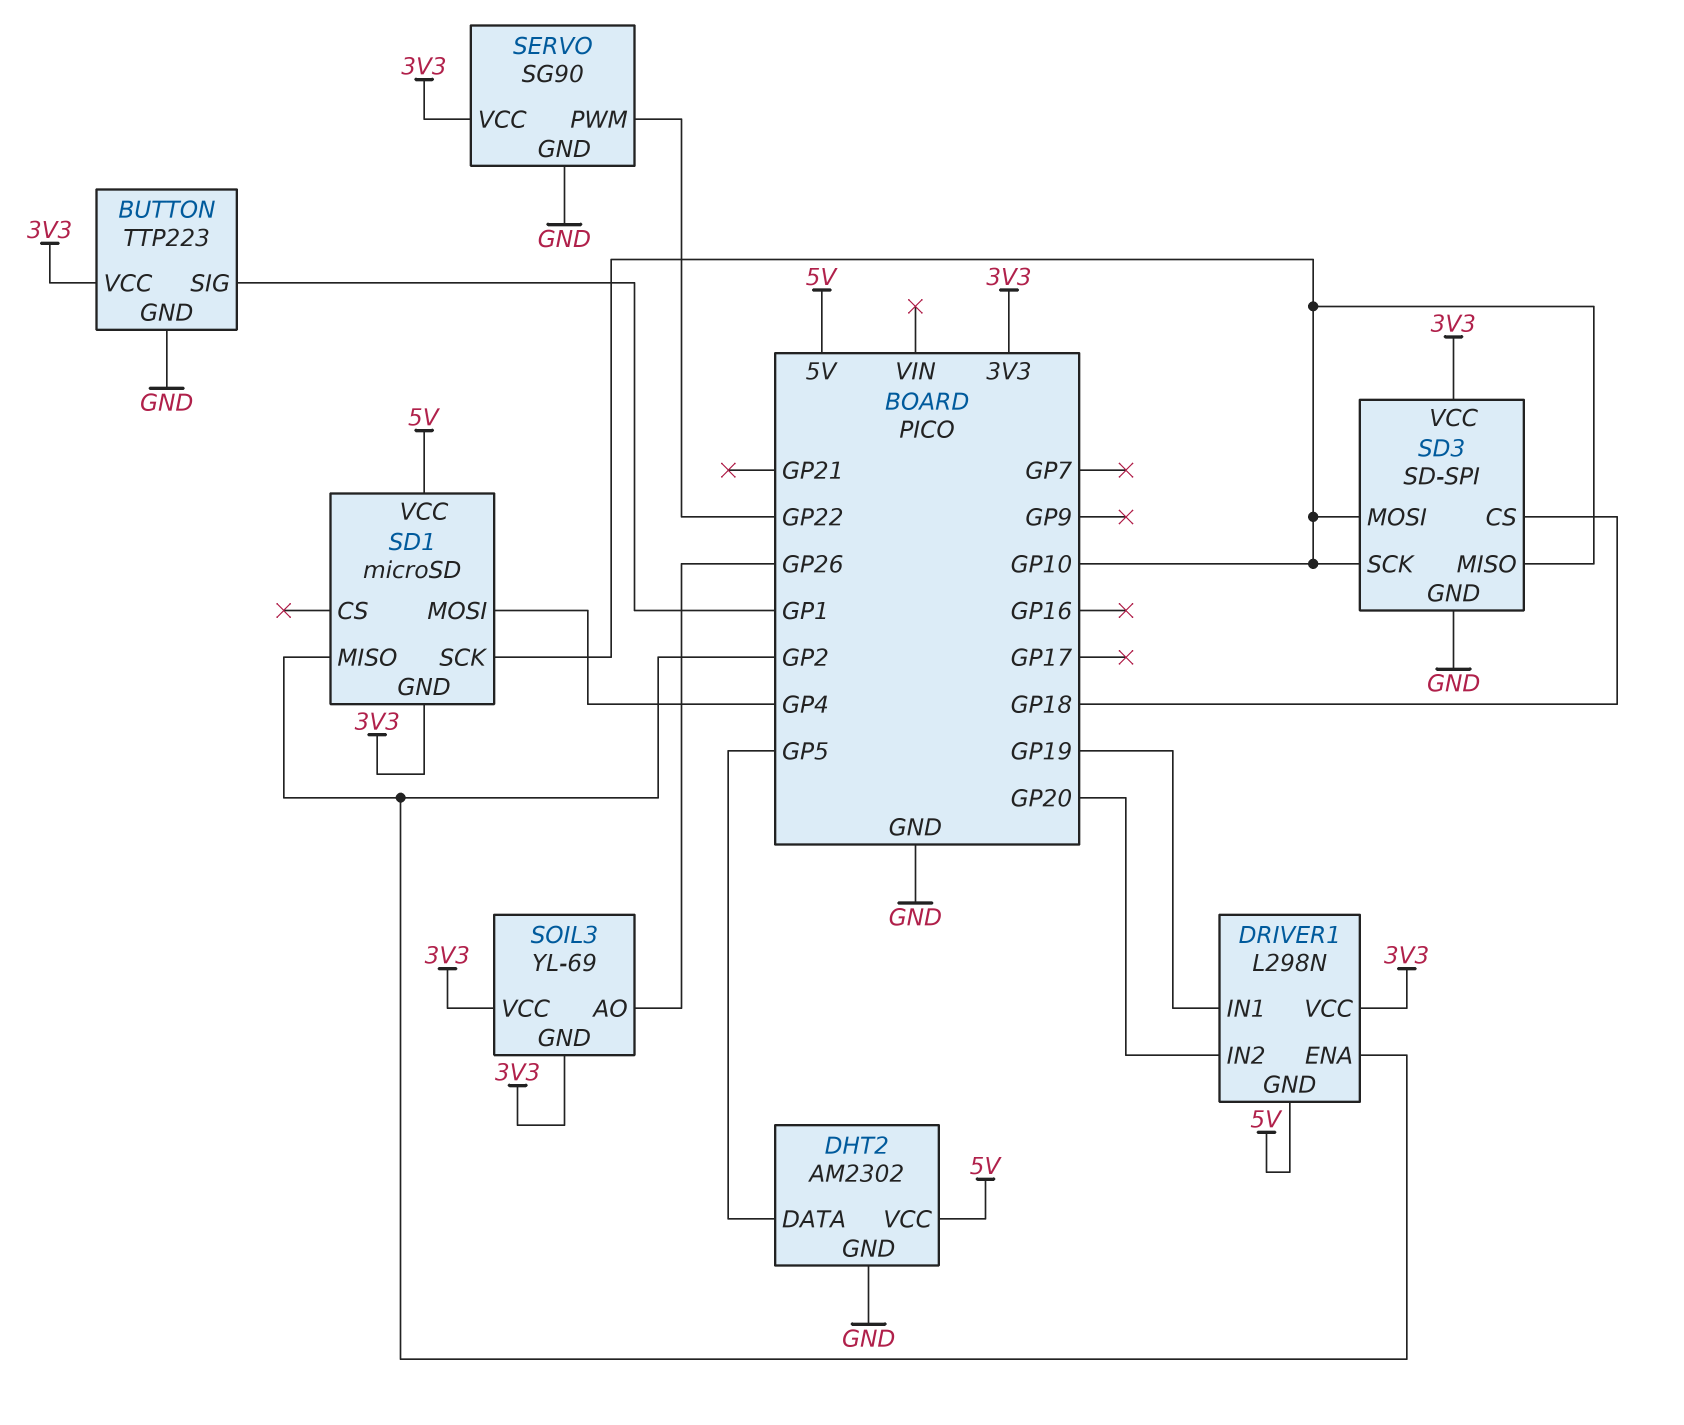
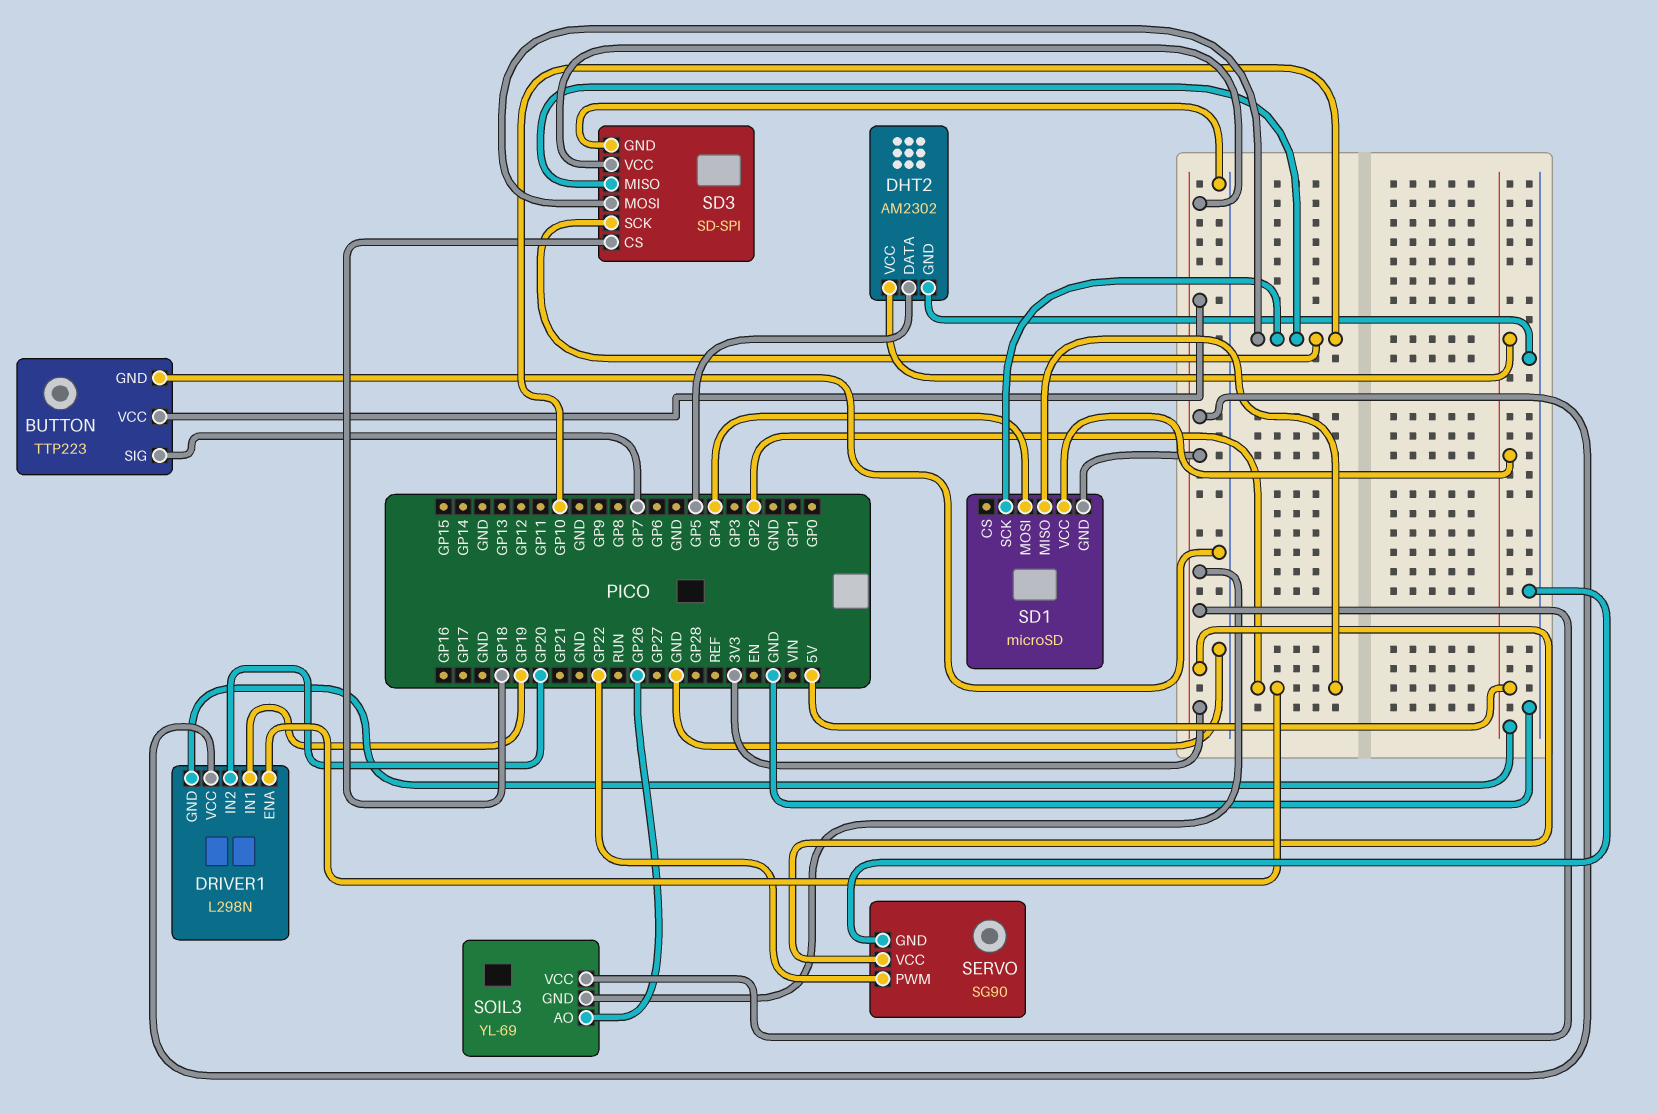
BUTTON pin SIG: GP1 -> GP7

